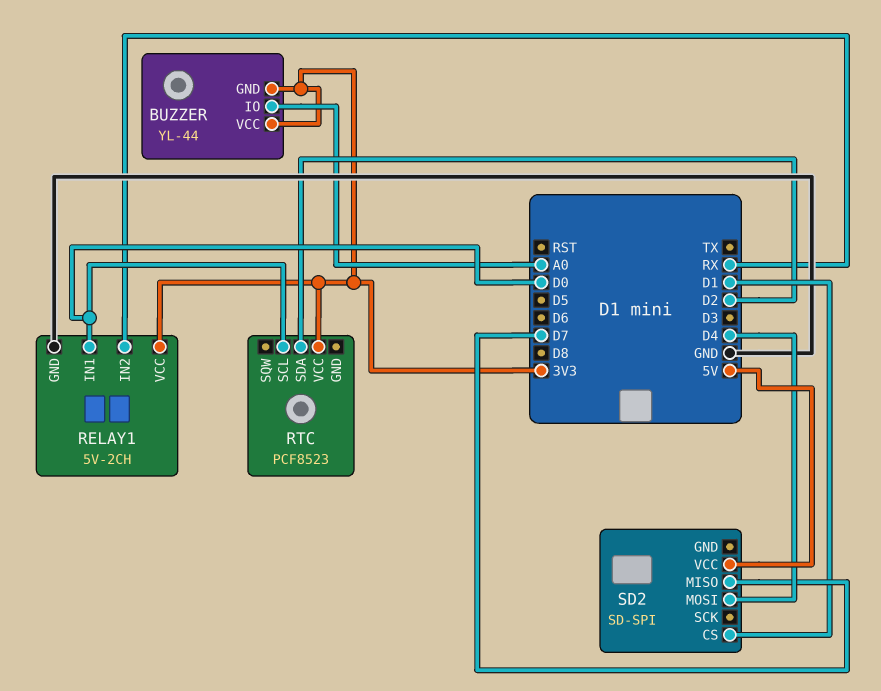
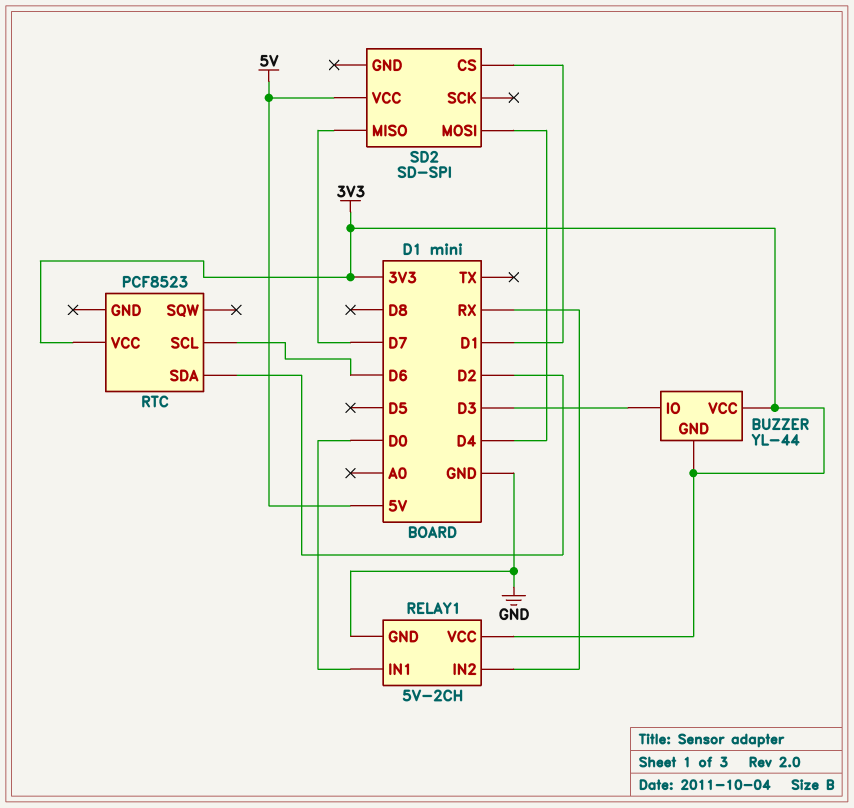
BUZZER pin IO: A0 -> D3
RTC pin SCL: D0 -> D6

